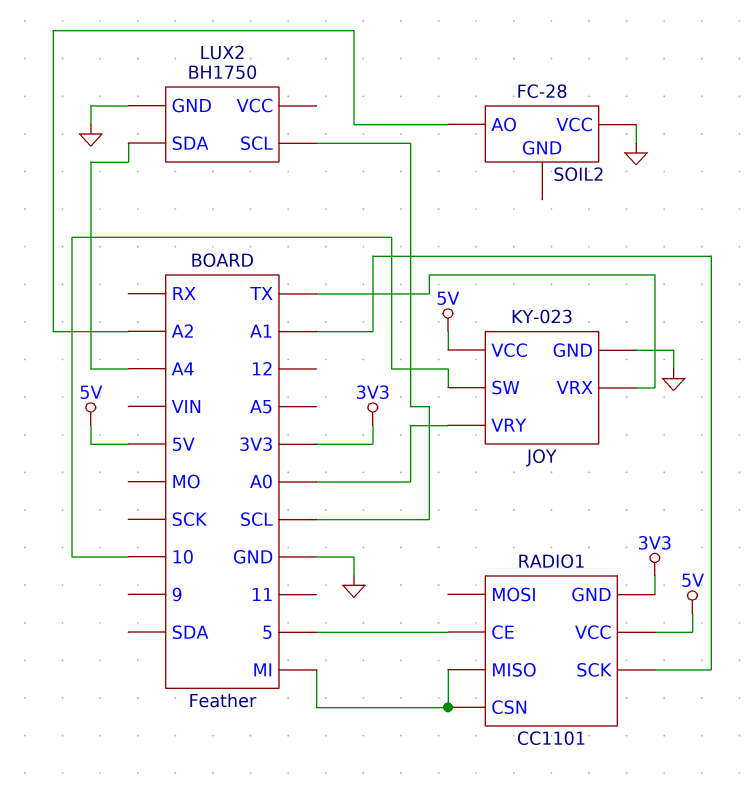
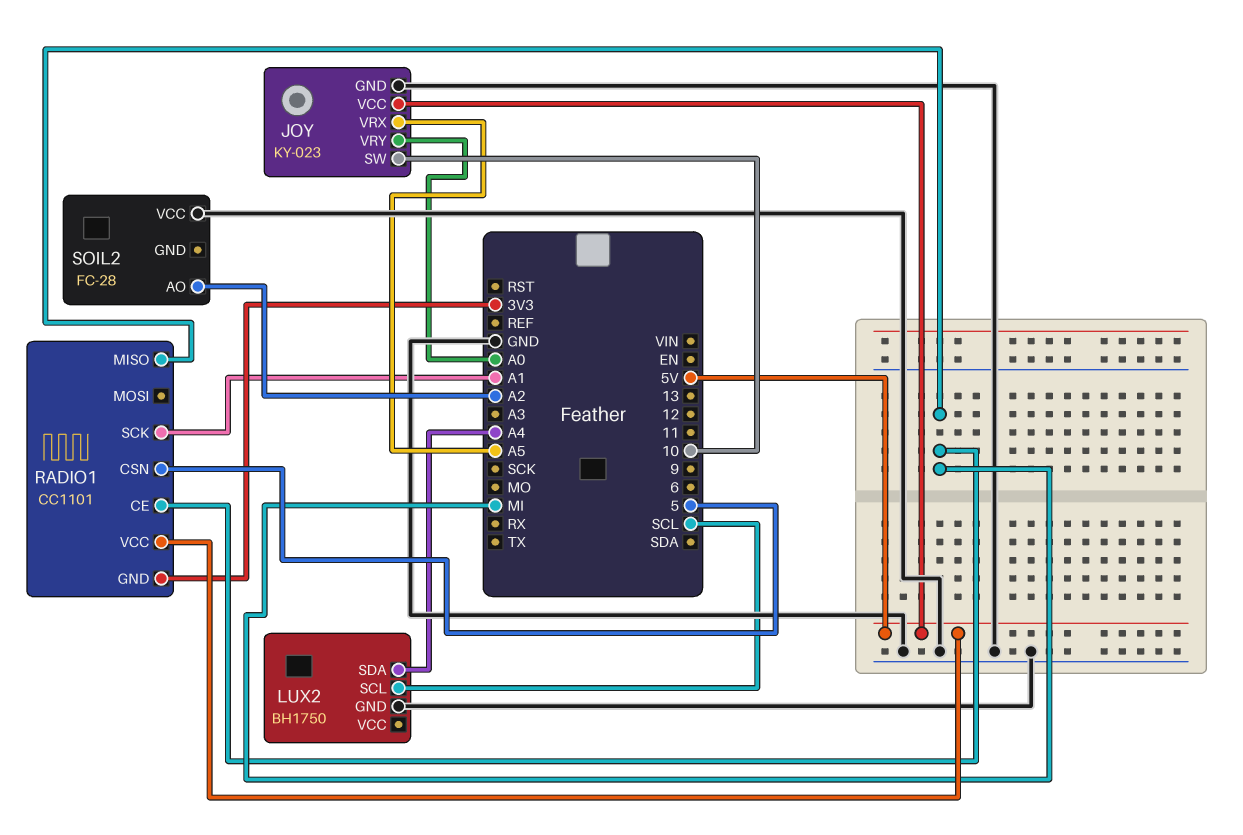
JOY pin VRX: TX -> A5
RADIO1 pin CE: 5 -> MI
RADIO1 pin CSN: MI -> 5

